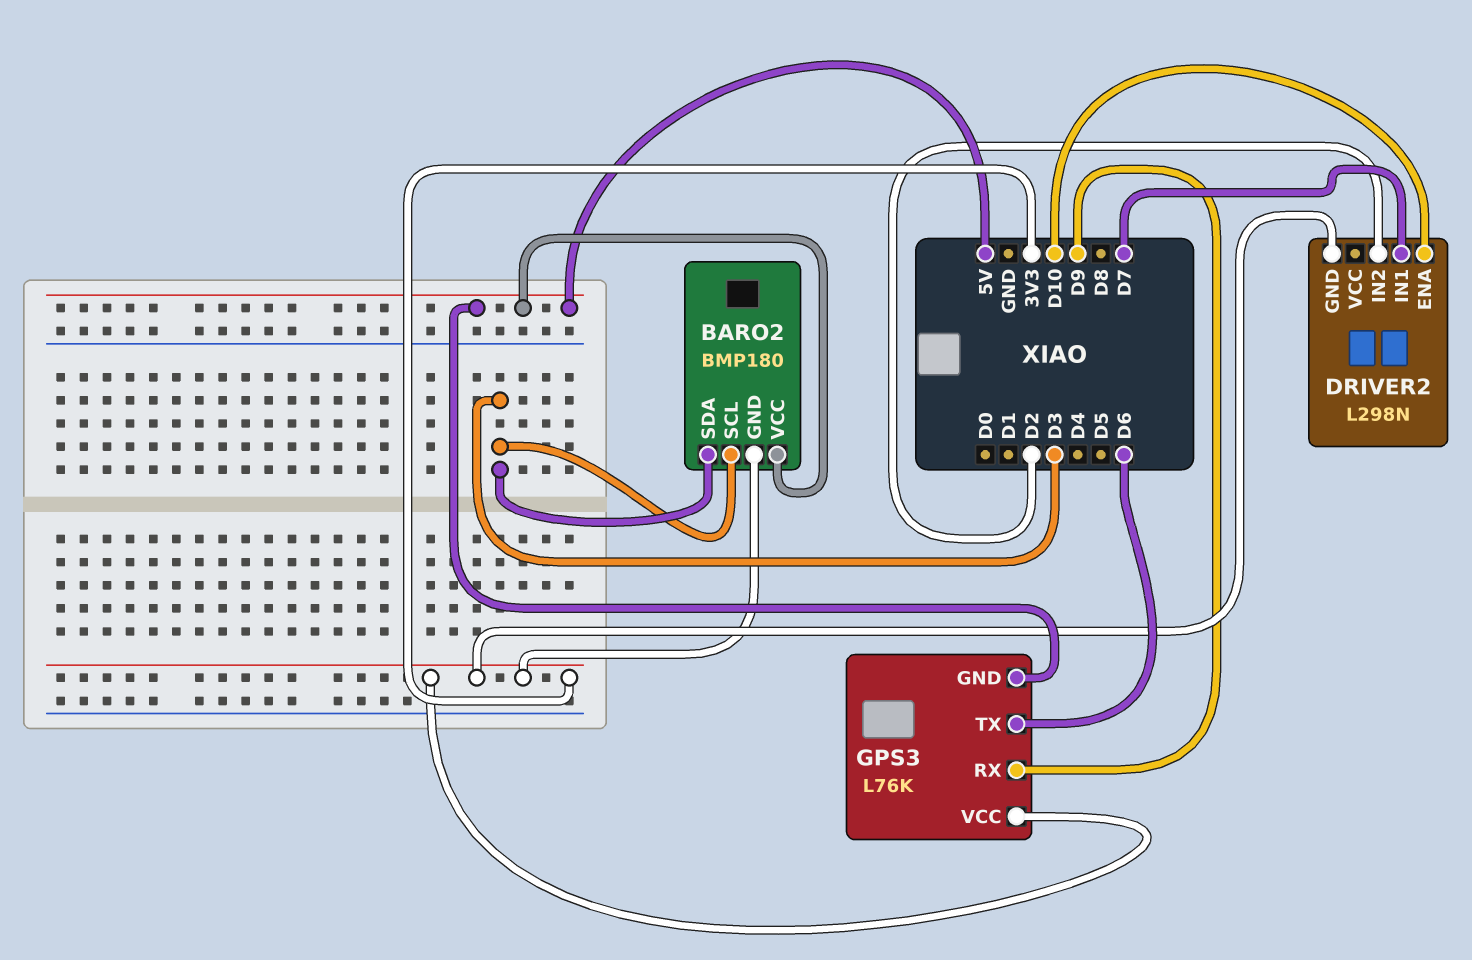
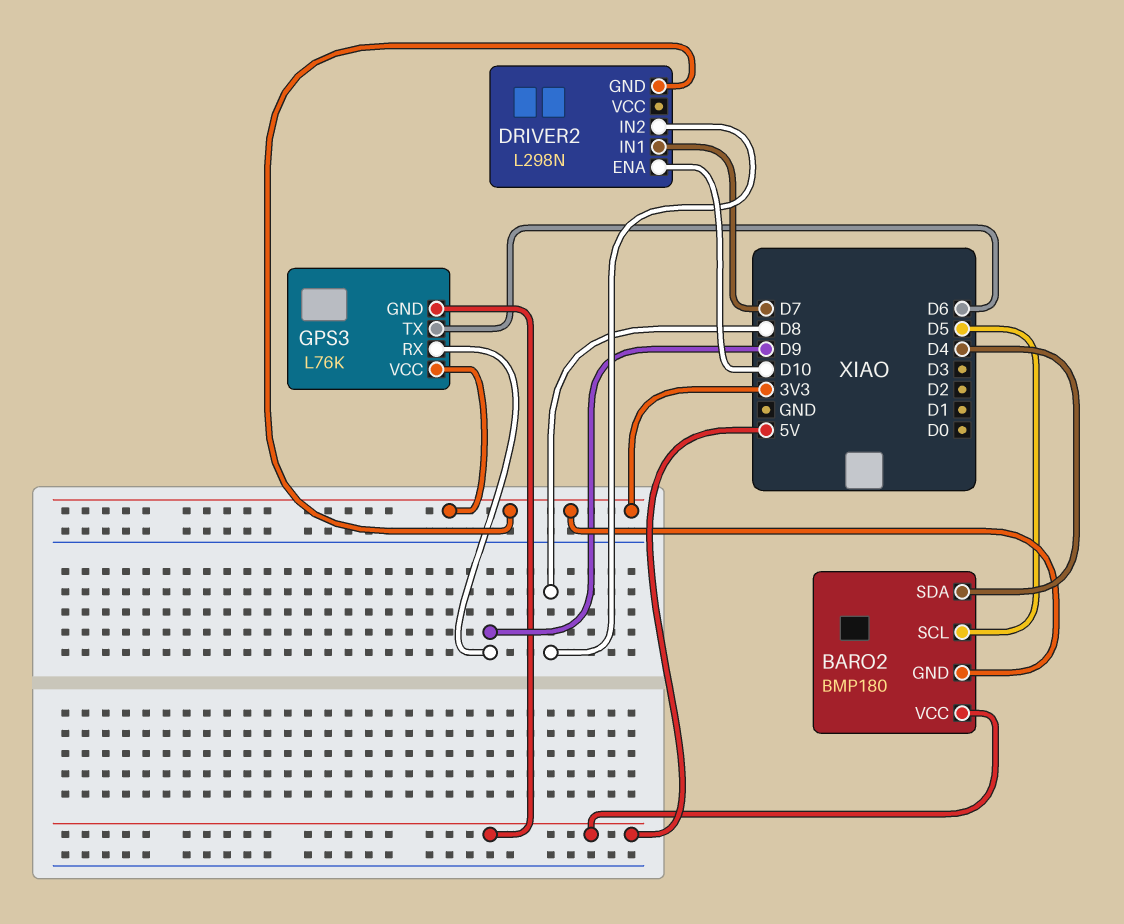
BARO2 pin SCL: D3 -> D5
BARO2 pin SDA: D3 -> D4
DRIVER2 pin IN2: D2 -> D8

